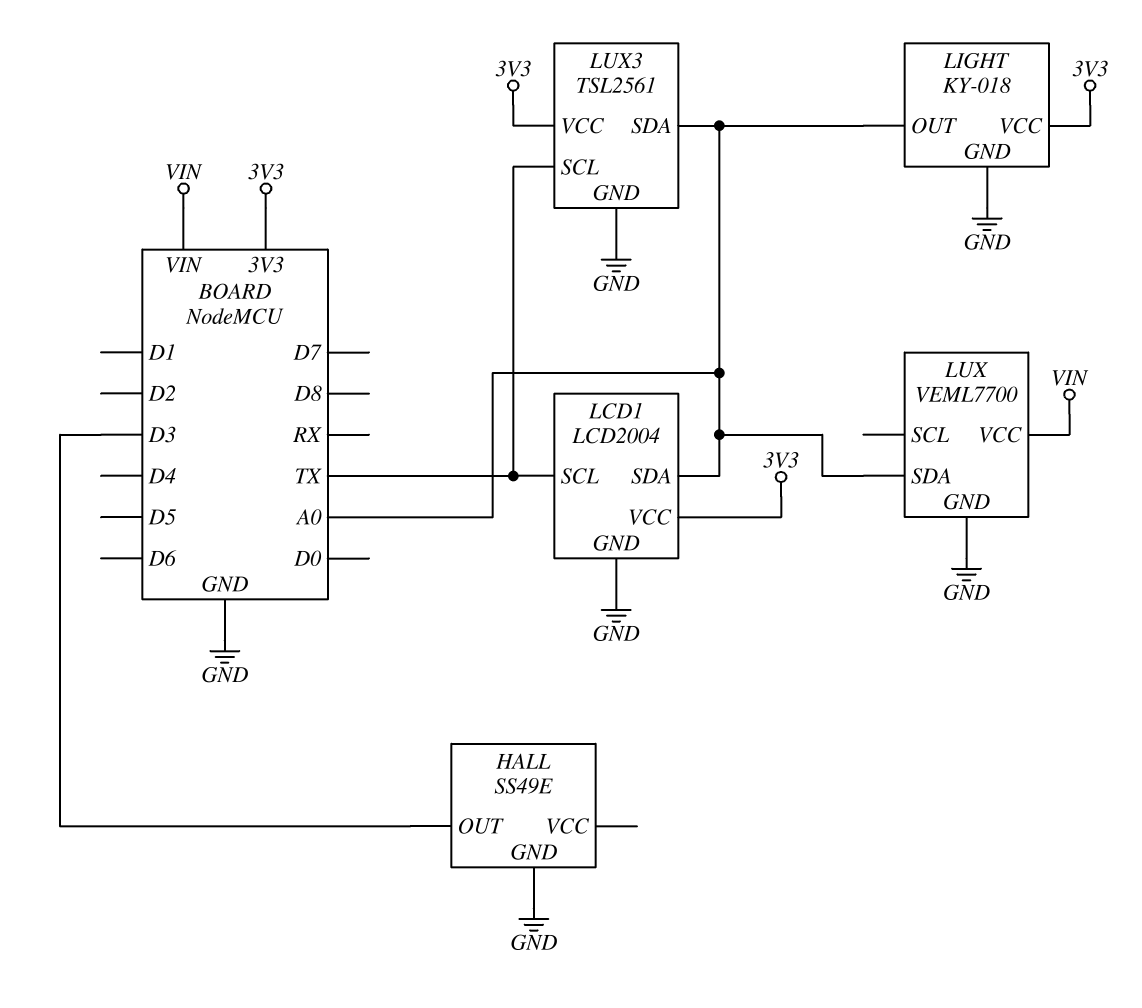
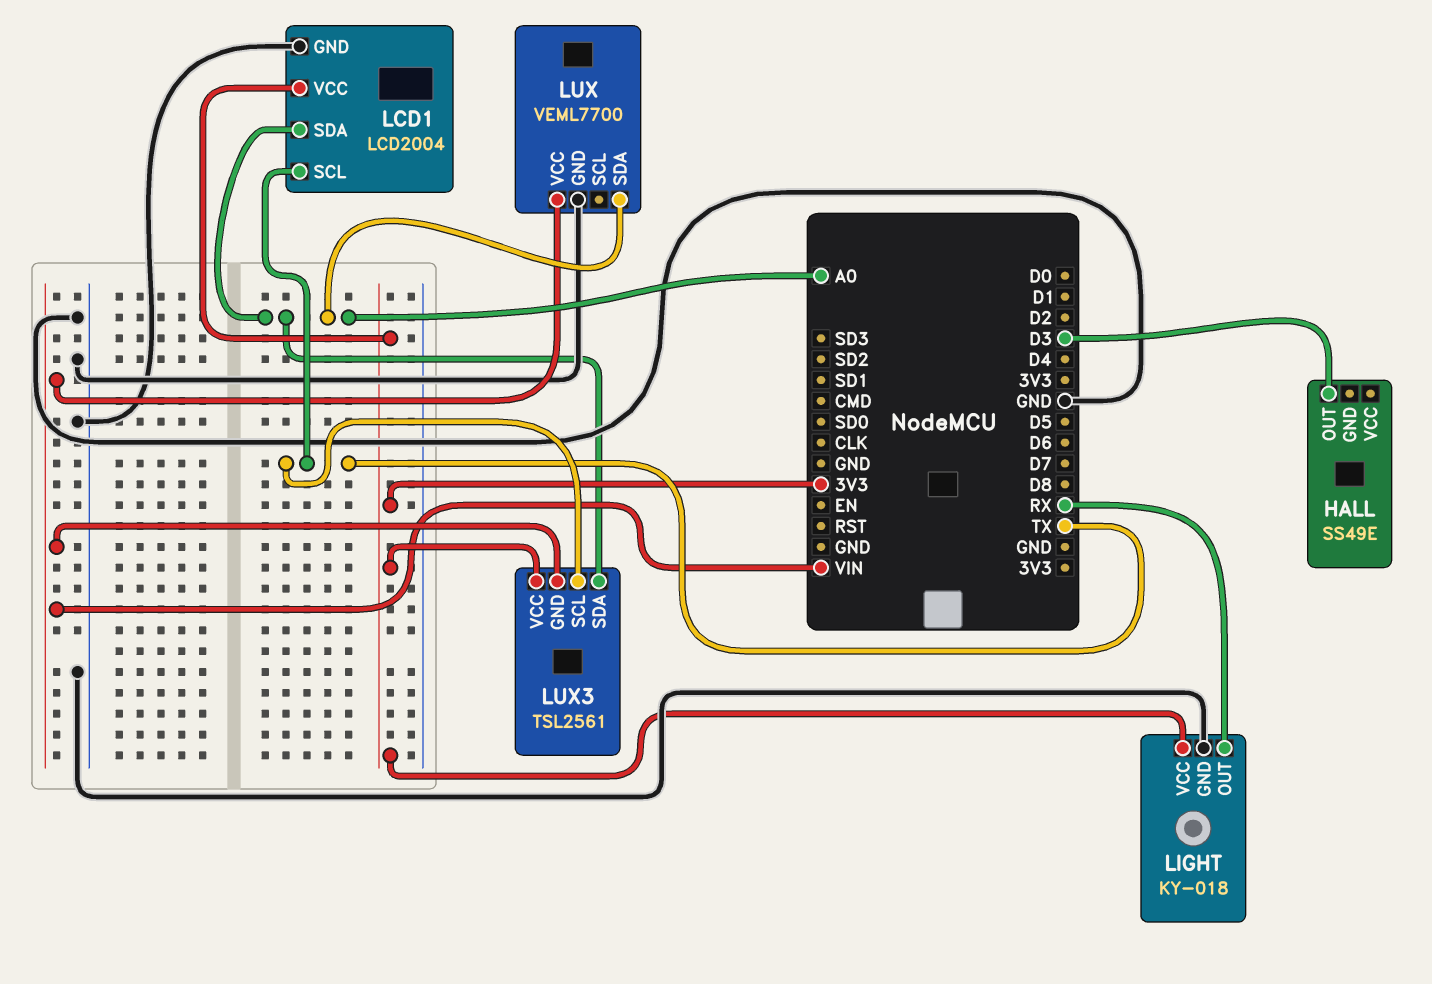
HALL pin GND: GND -> none
LIGHT pin OUT: A0 -> RX
LUX3 pin GND: GND -> VIN

